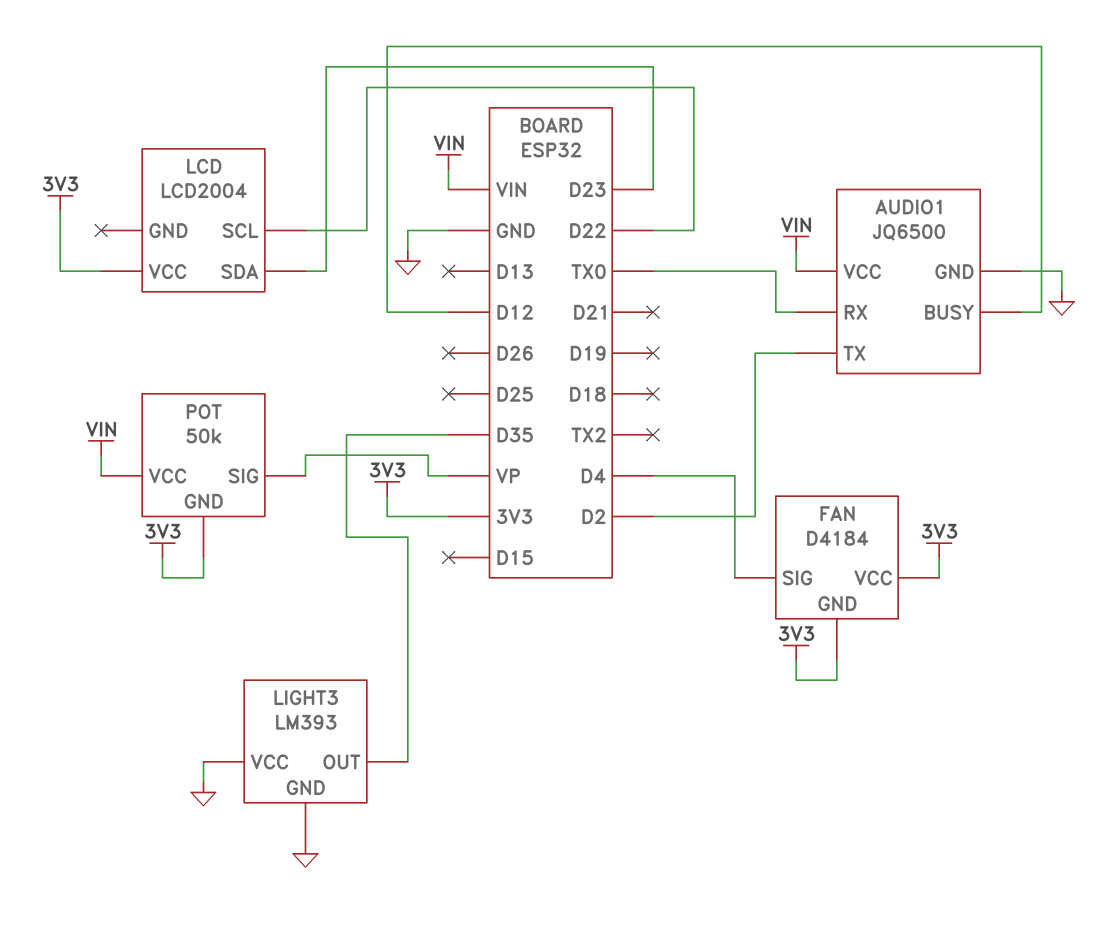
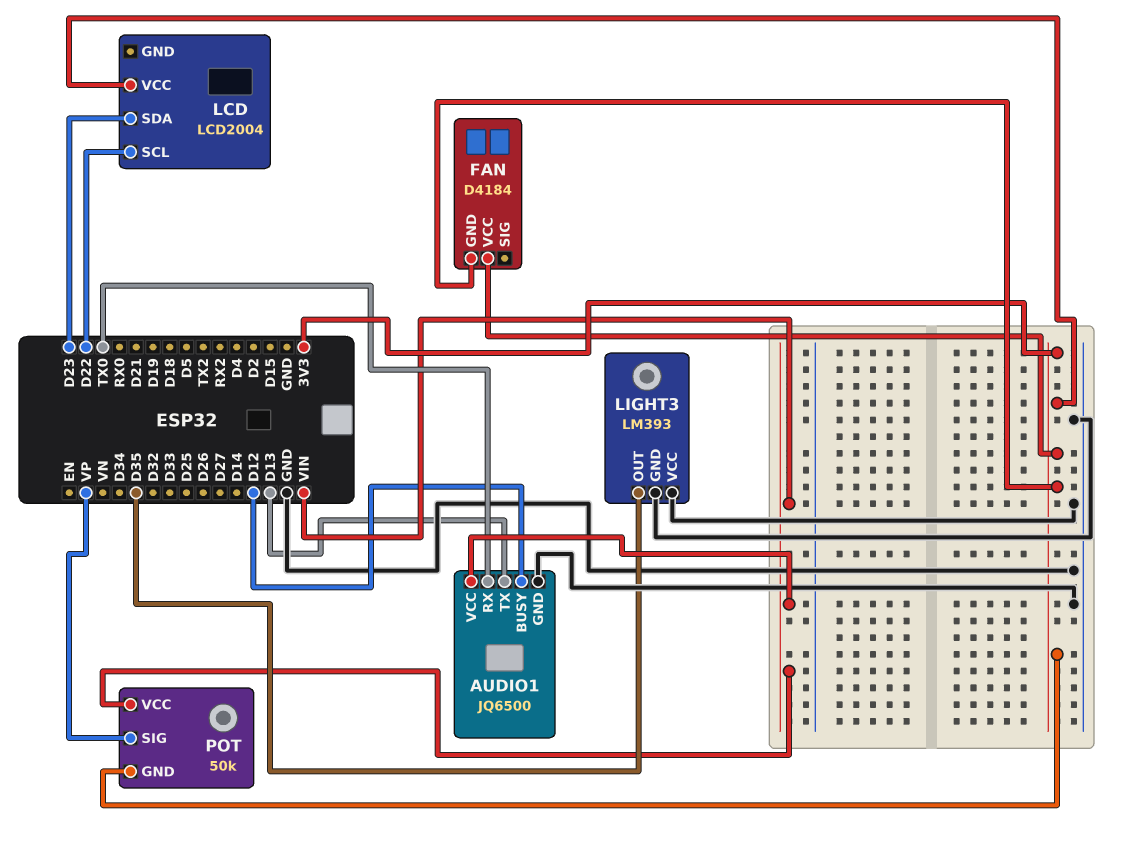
AUDIO1 pin TX: D2 -> D13
FAN pin SIG: D4 -> none

